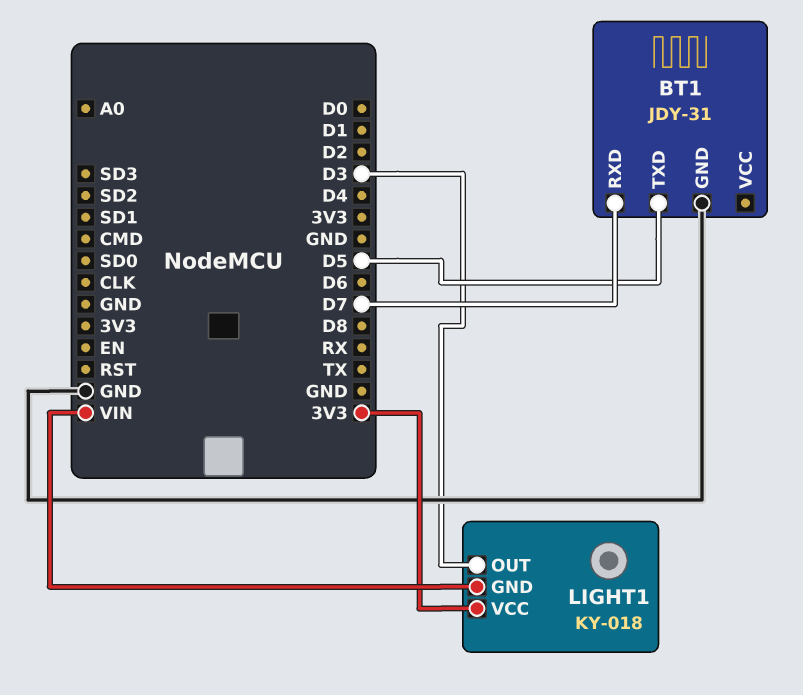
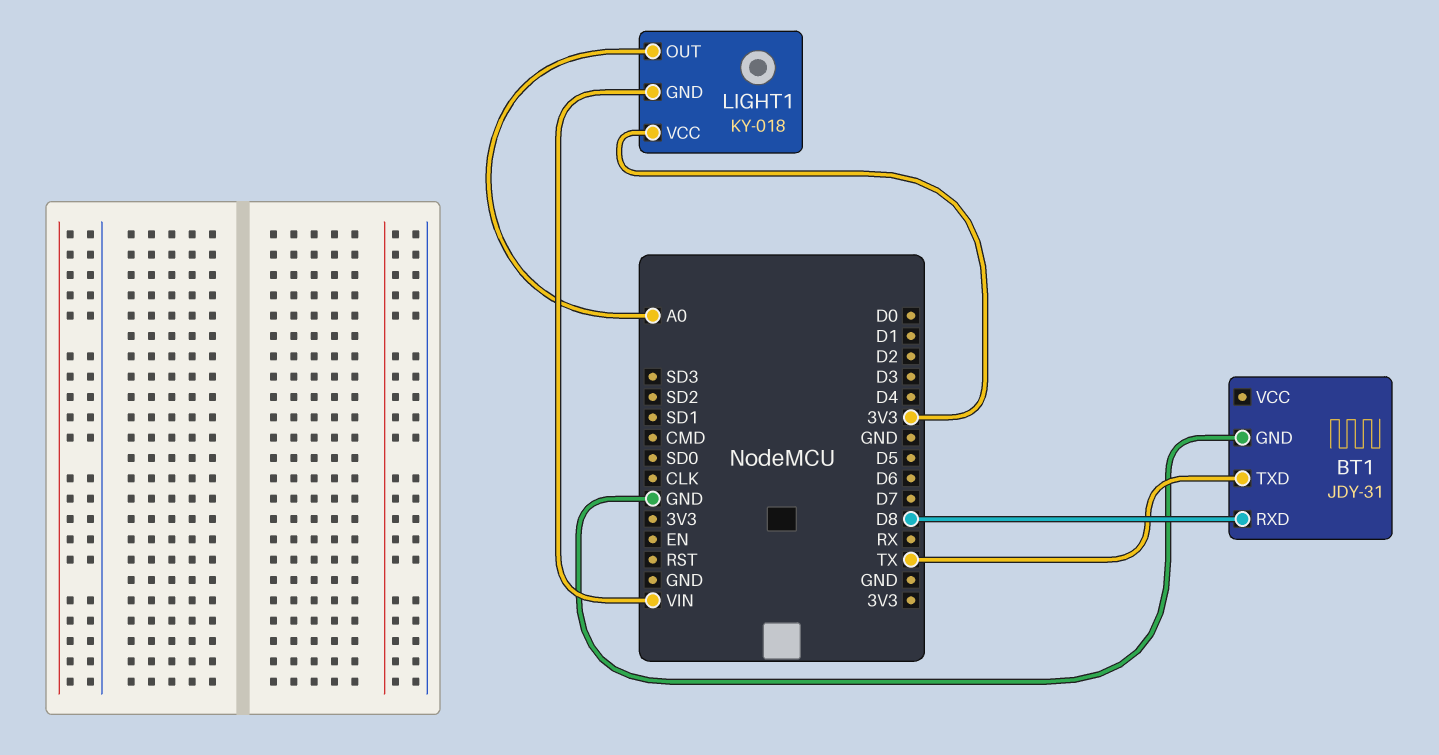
BT1 pin RXD: D7 -> D8
BT1 pin TXD: D5 -> TX
LIGHT1 pin OUT: D3 -> A0

